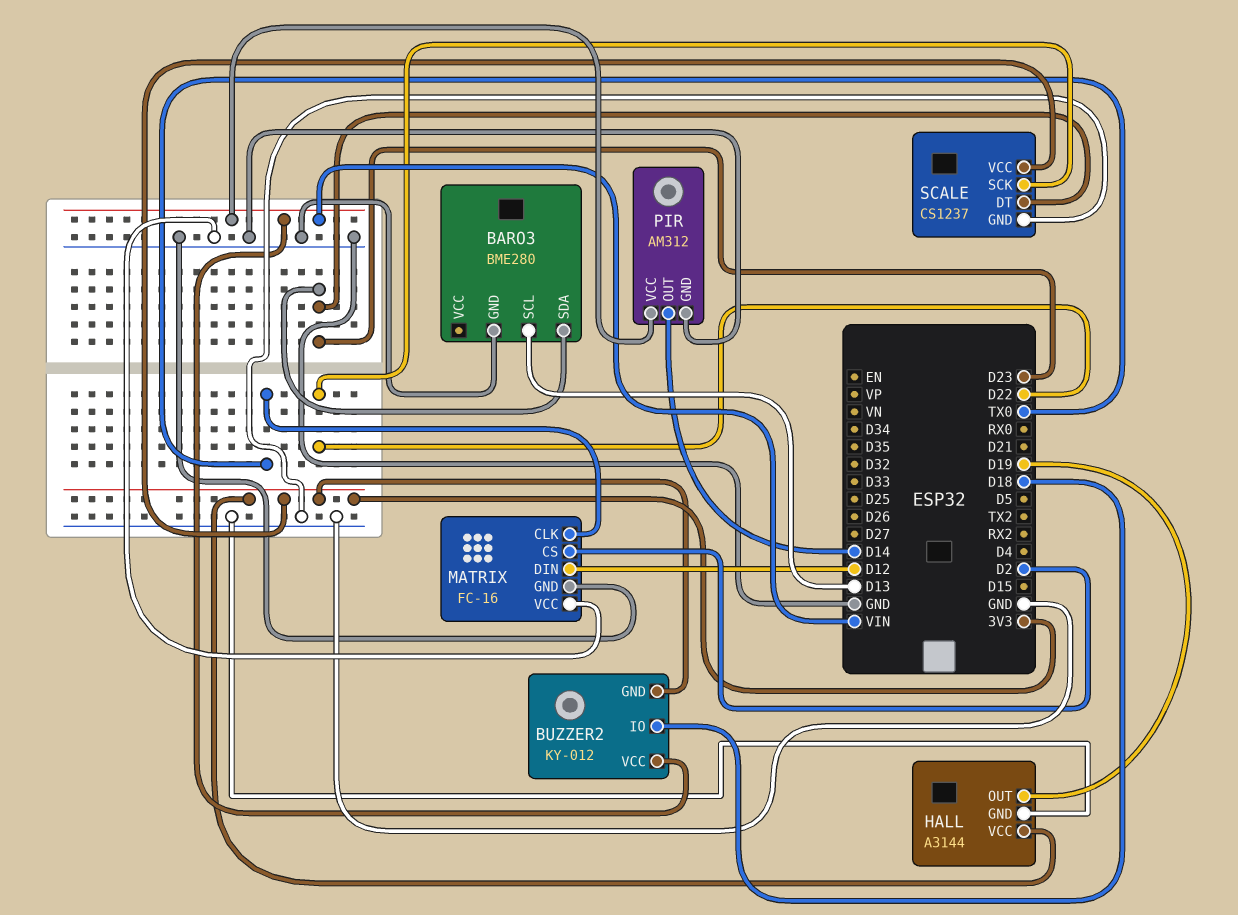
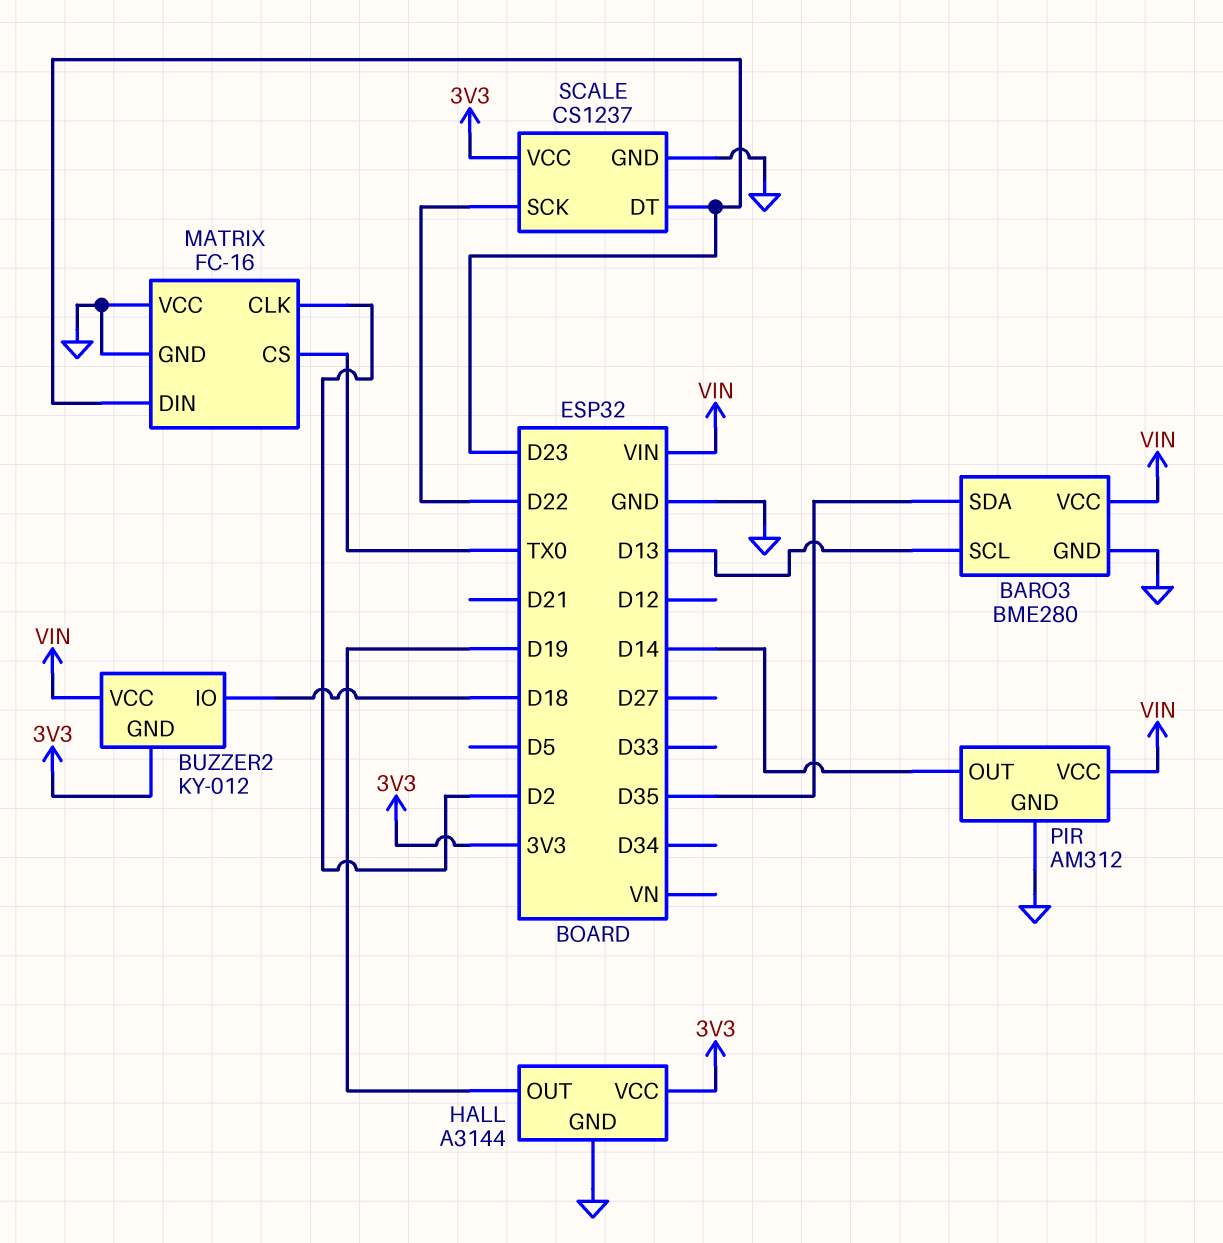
BARO3 pin SDA: D23 -> D35
BARO3 pin VCC: none -> VIN
MATRIX pin CLK: TX0 -> D2
MATRIX pin CS: D2 -> TX0
MATRIX pin DIN: D12 -> D23

